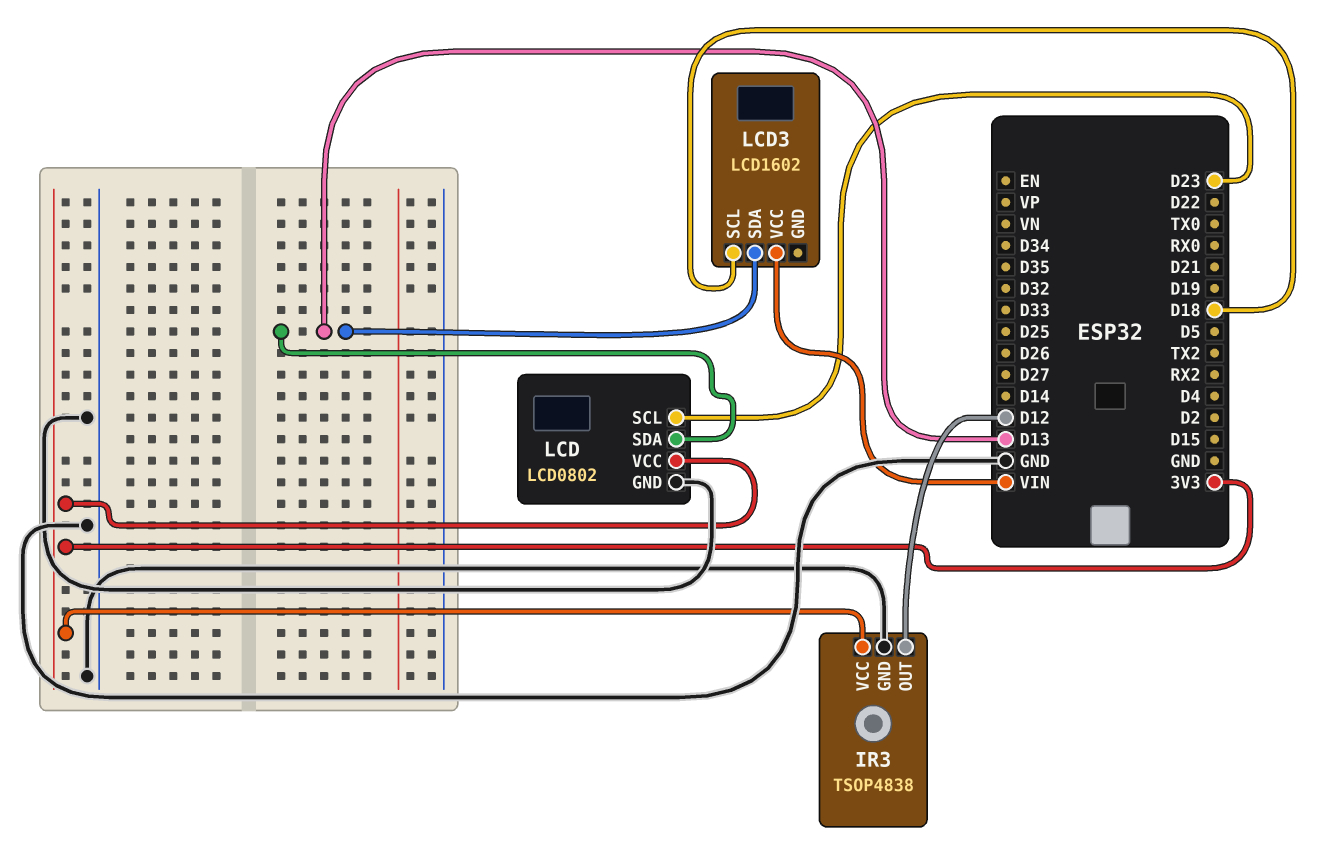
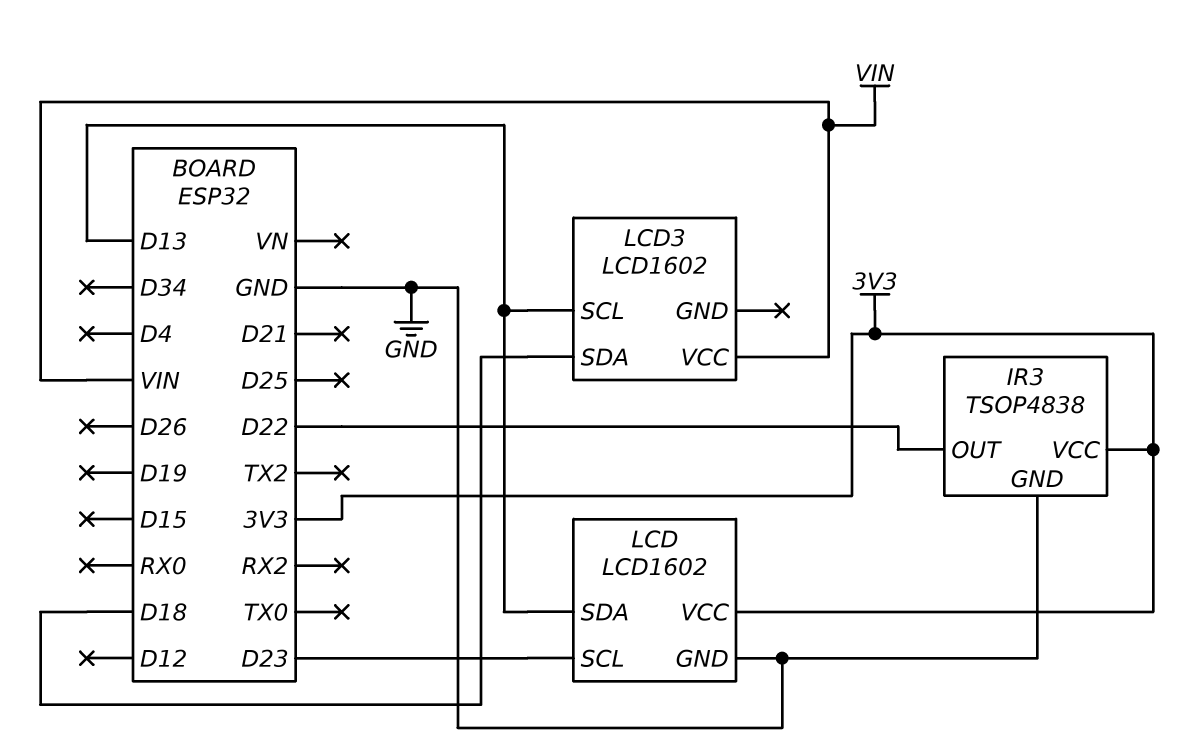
IR3 pin OUT: D12 -> D22
LCD: LCD0802 -> LCD1602
LCD3 pin SCL: D18 -> D13
LCD3 pin SDA: D13 -> D18

